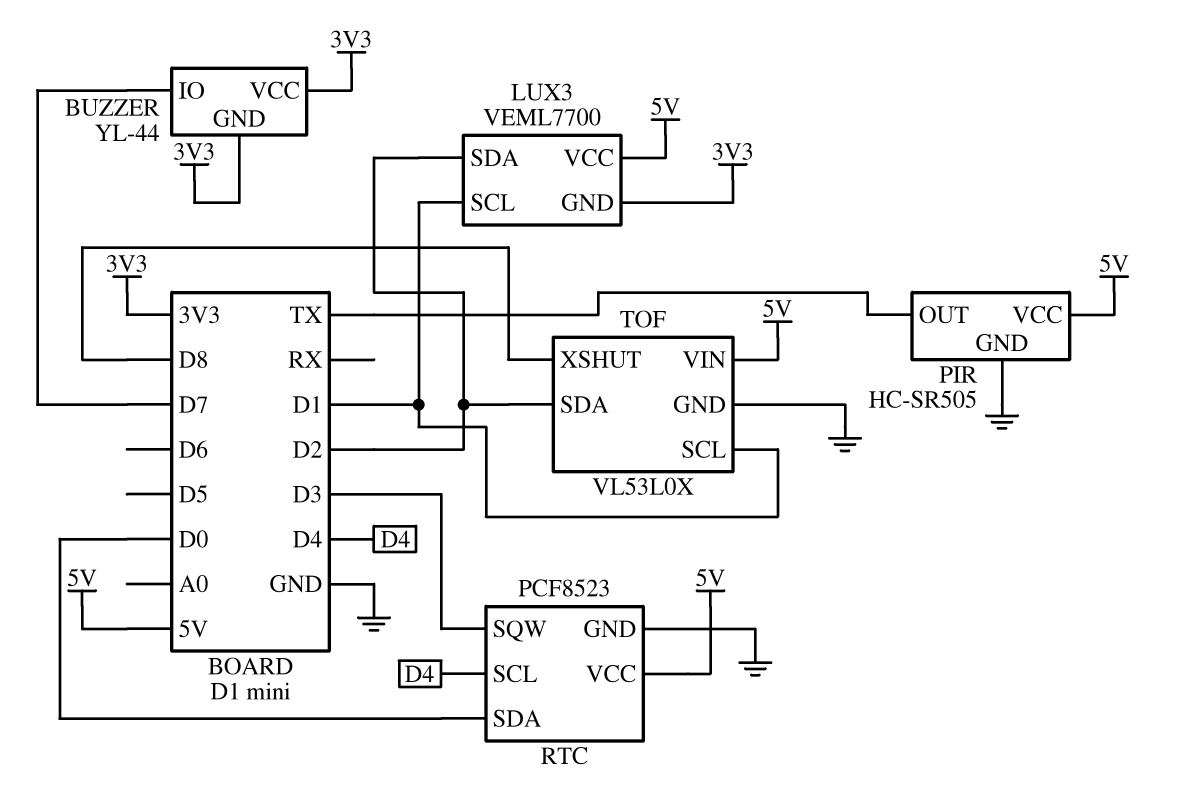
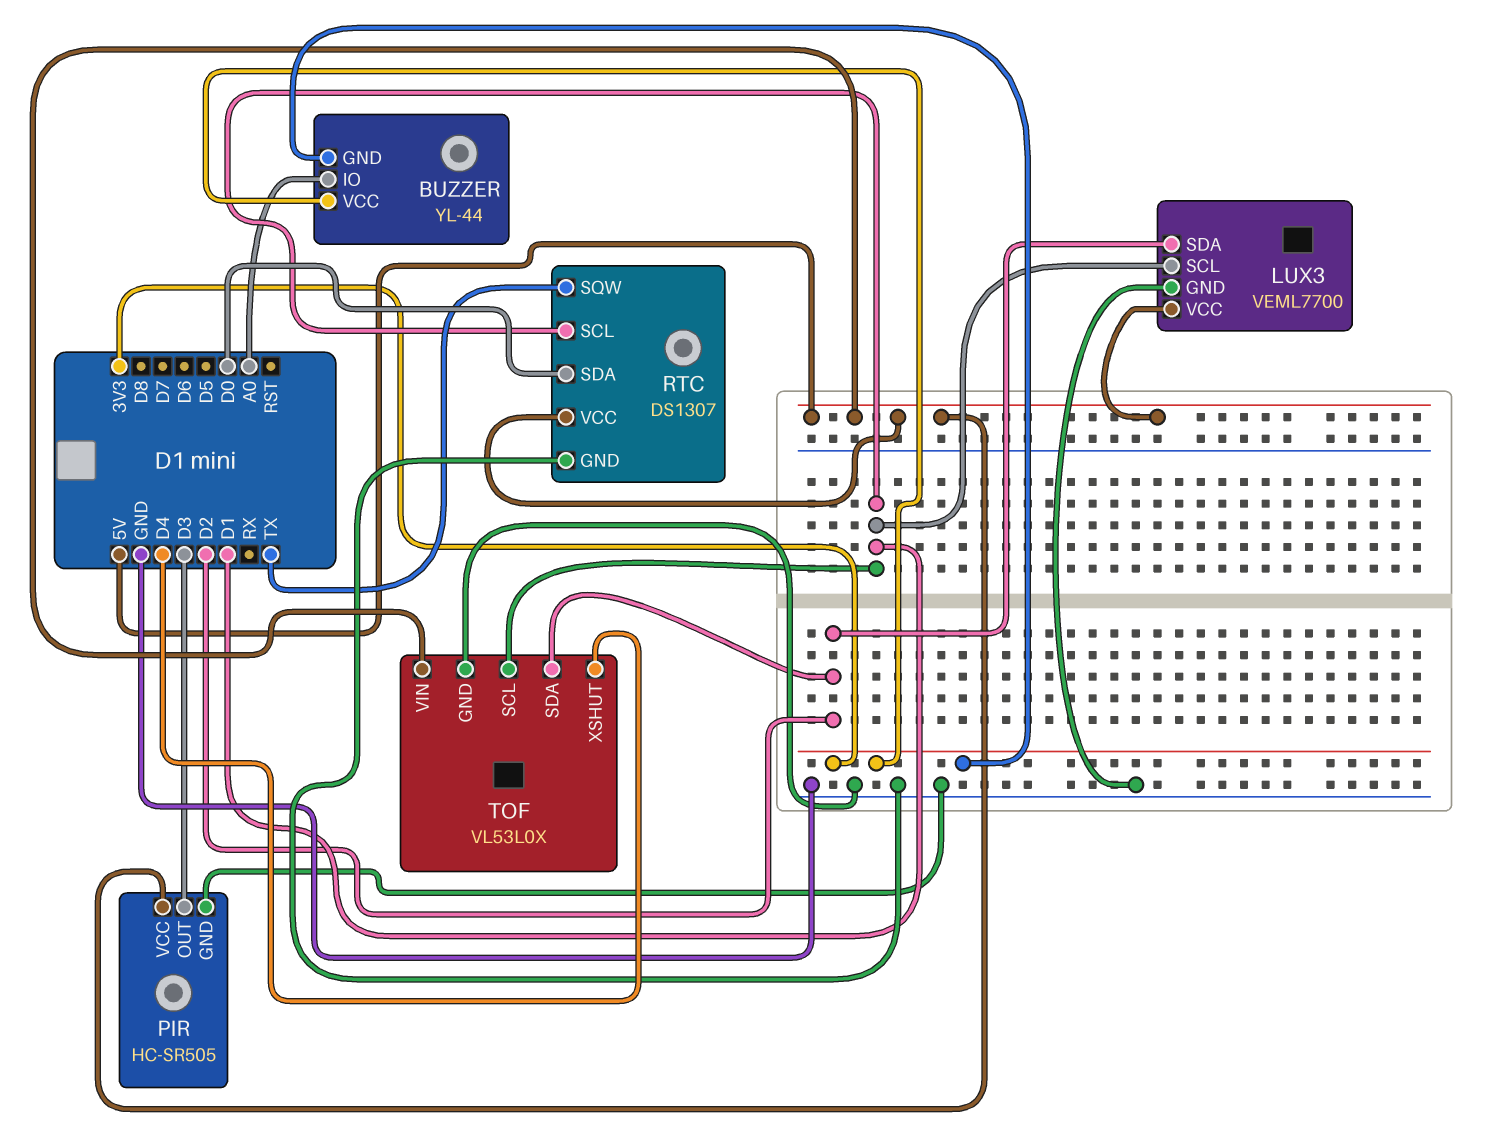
BUZZER pin IO: D7 -> A0
LUX3 pin GND: 3V3 -> GND
PIR pin OUT: TX -> D3
RTC: PCF8523 -> DS1307
RTC pin SCL: D4 -> D1
RTC pin SQW: D3 -> TX
TOF pin XSHUT: D8 -> D4

